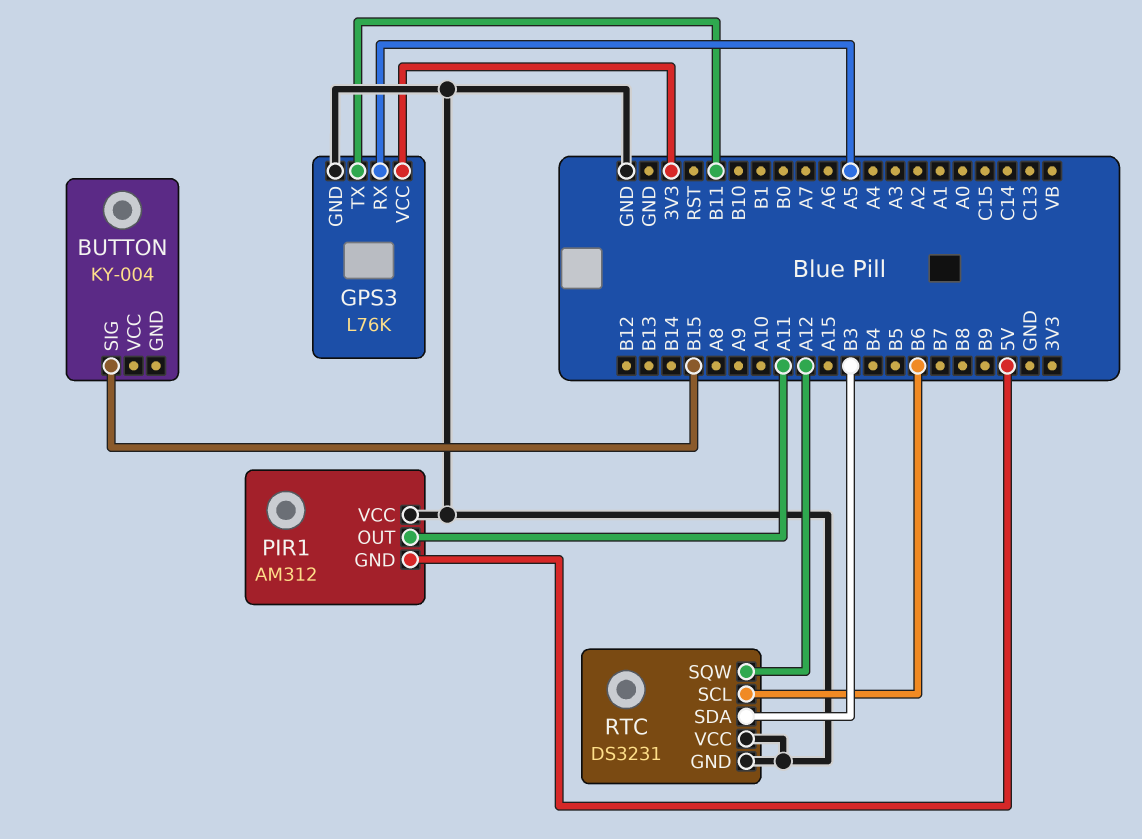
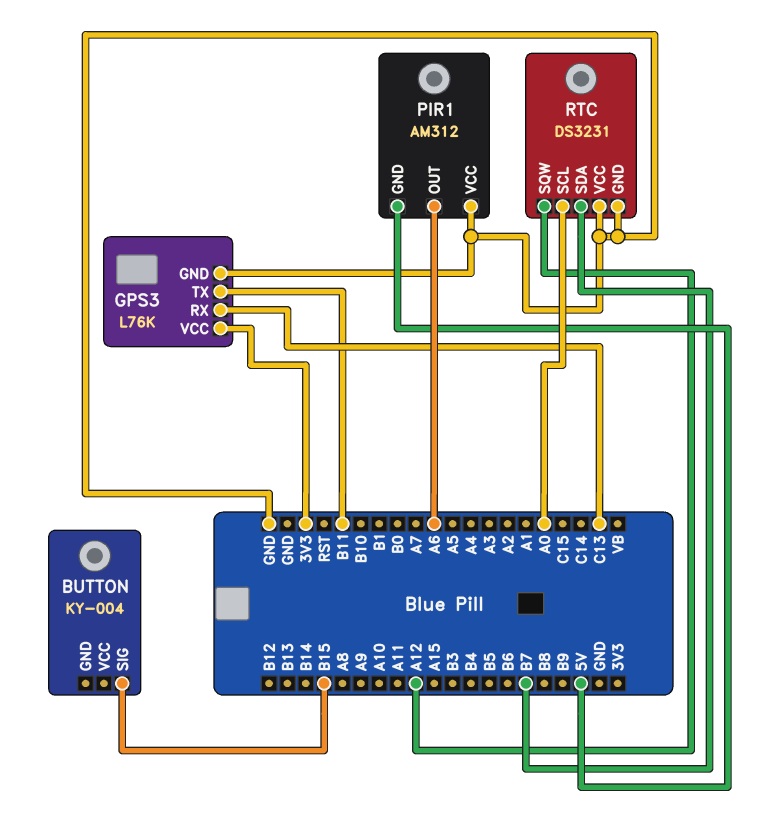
GPS3 pin RX: A5 -> C13
PIR1 pin OUT: A11 -> A6
RTC pin SCL: B6 -> A0
RTC pin SDA: B3 -> B7

